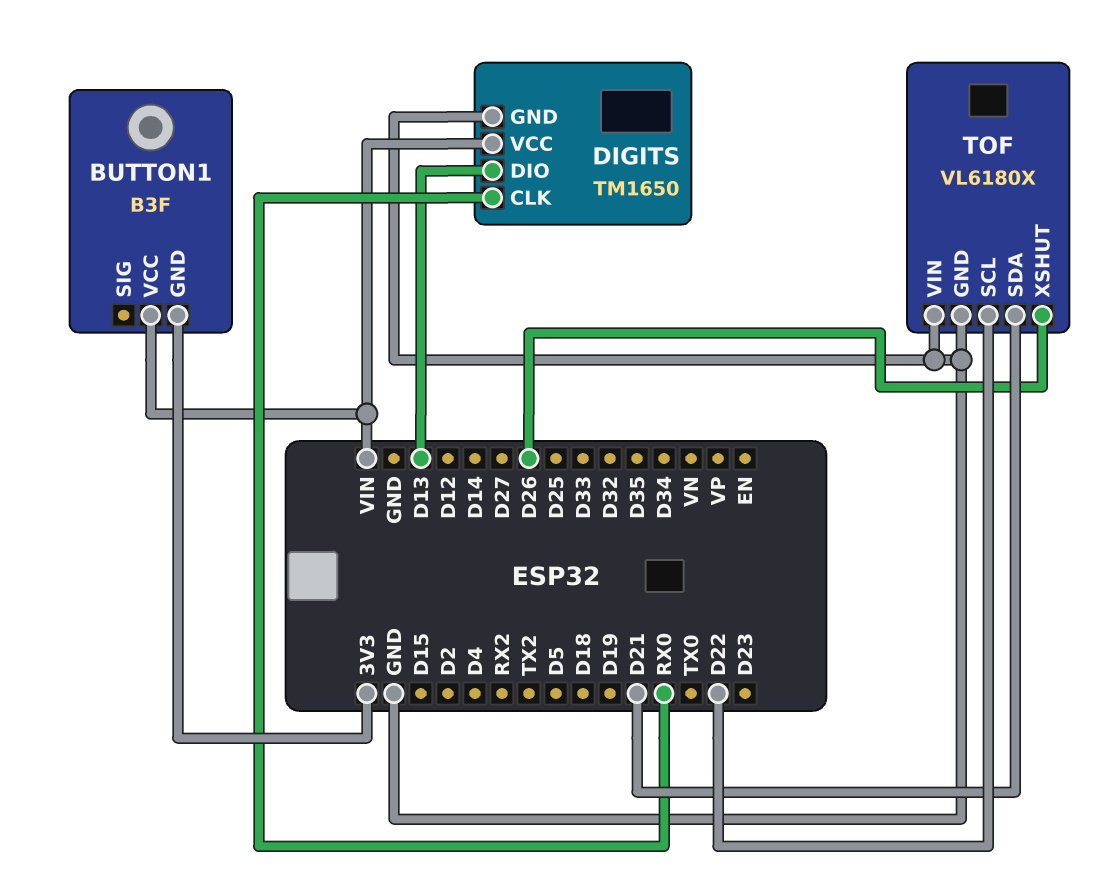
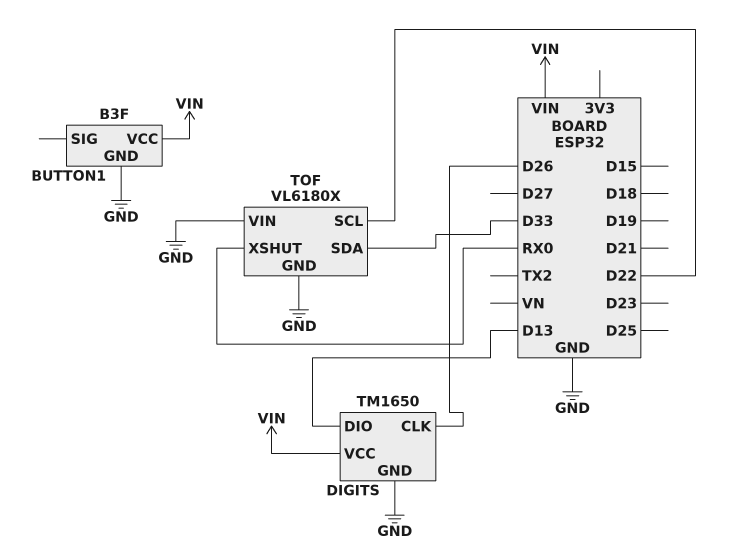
BUTTON1 pin GND: 3V3 -> GND
DIGITS pin CLK: RX0 -> D26
TOF pin SDA: D21 -> D33
TOF pin XSHUT: D26 -> RX0

